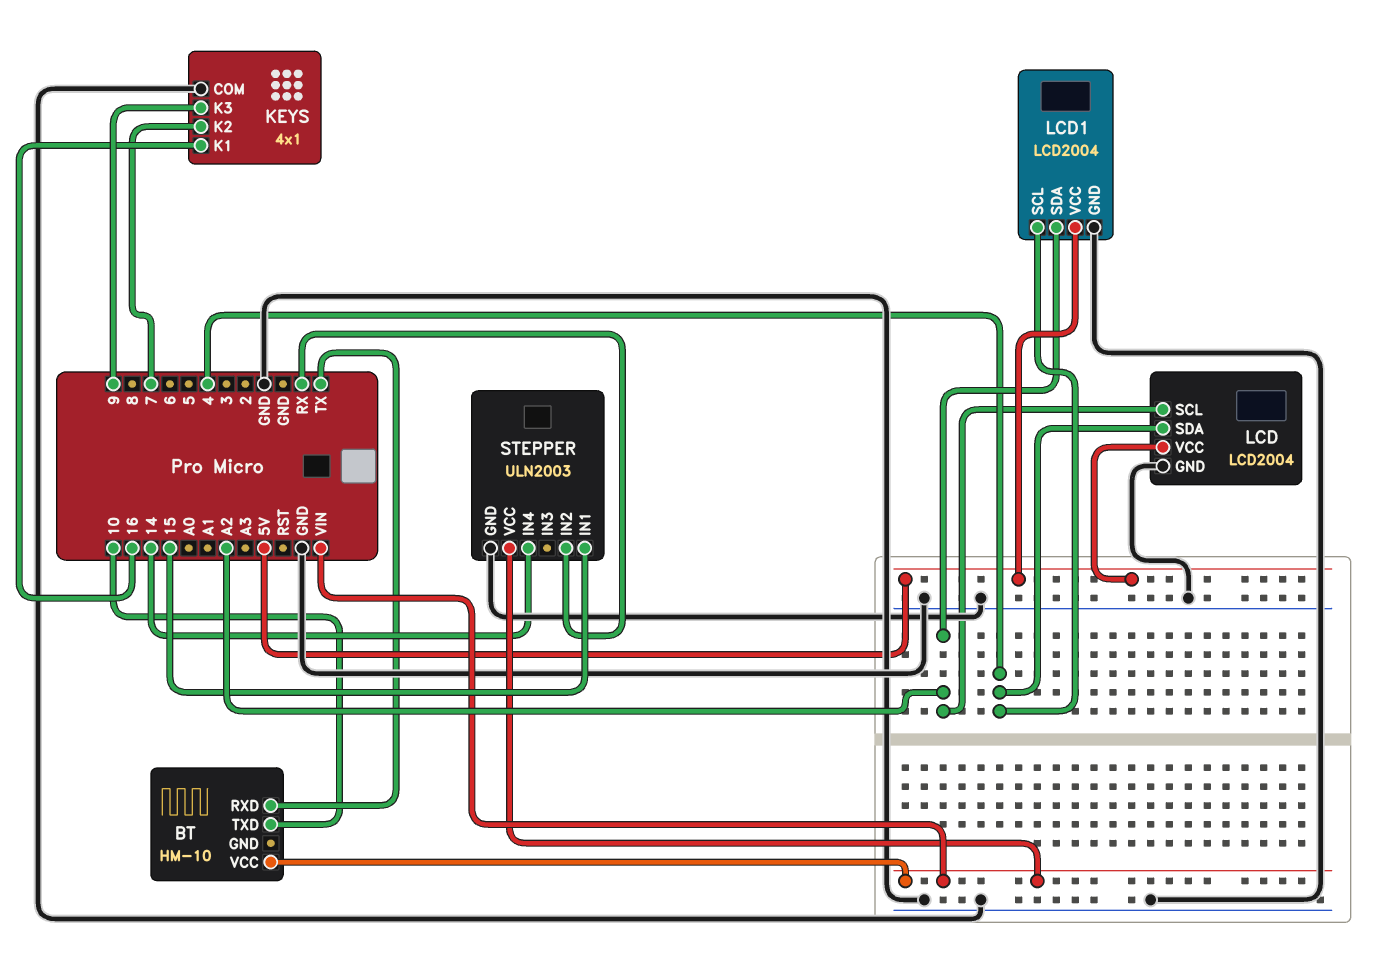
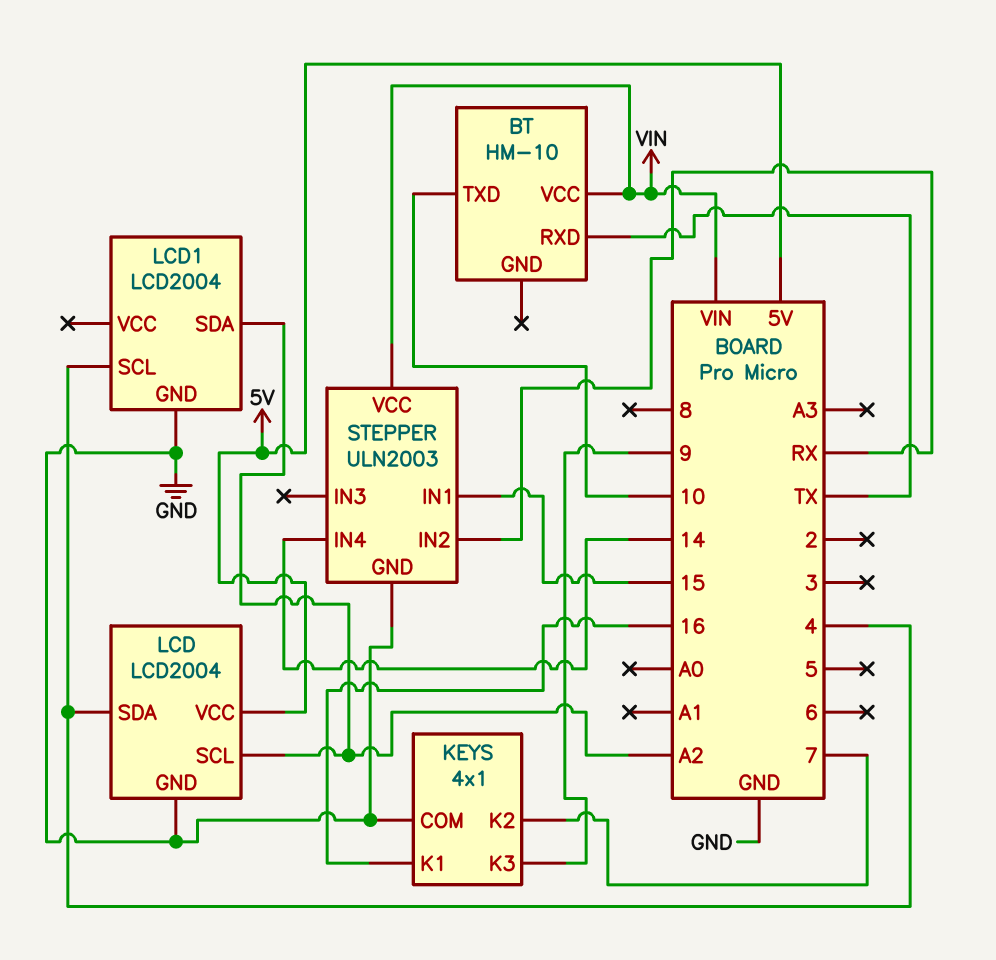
LCD1 pin VCC: 5V -> none

